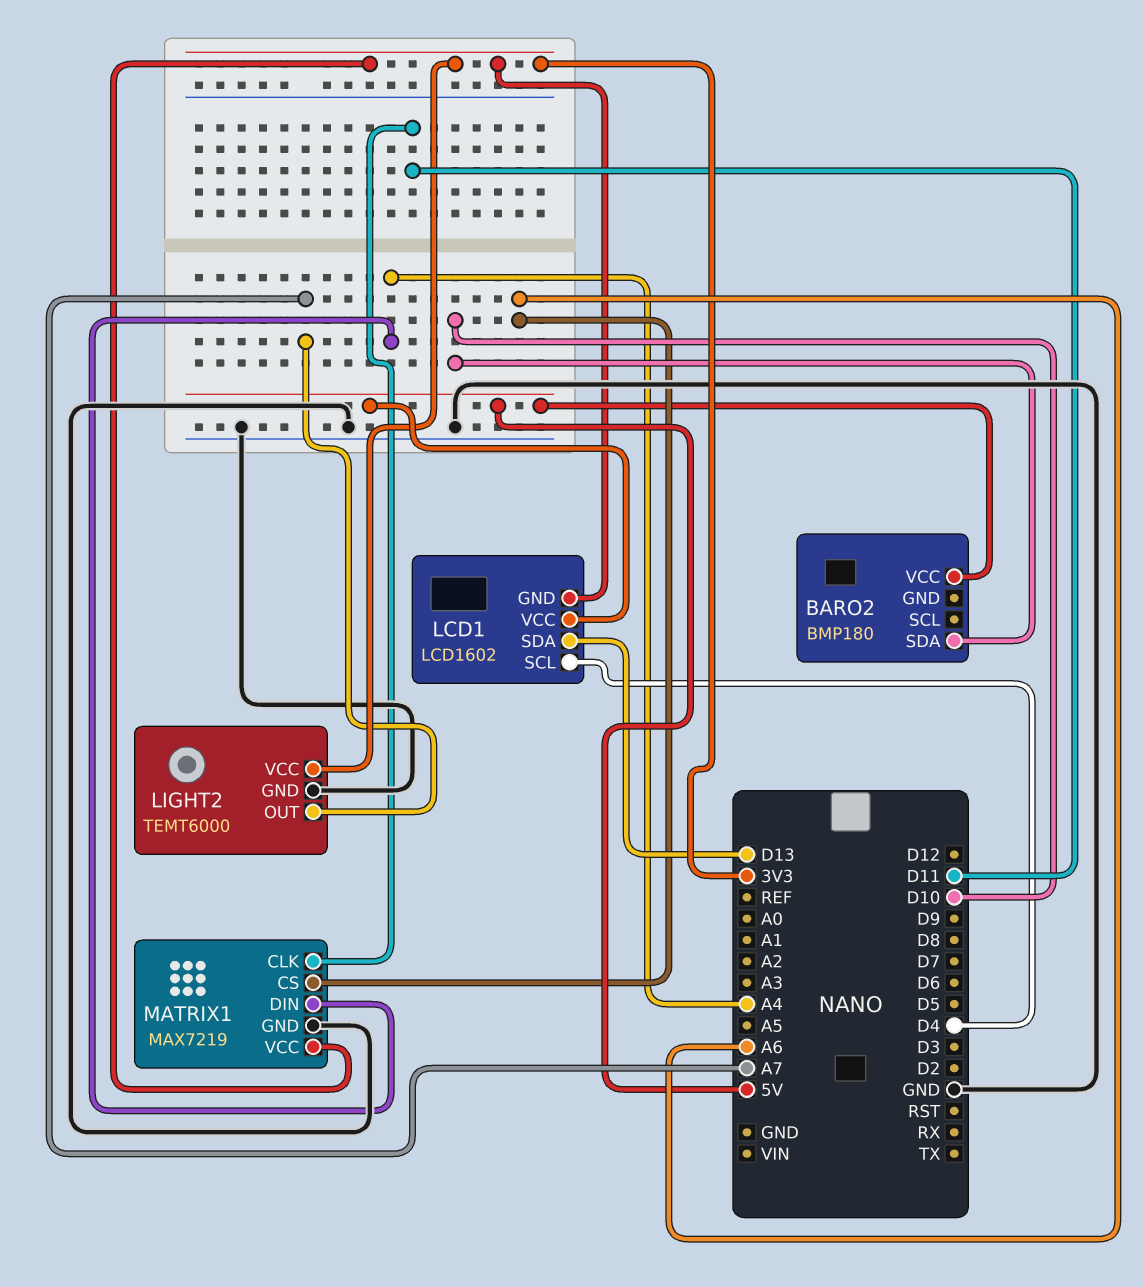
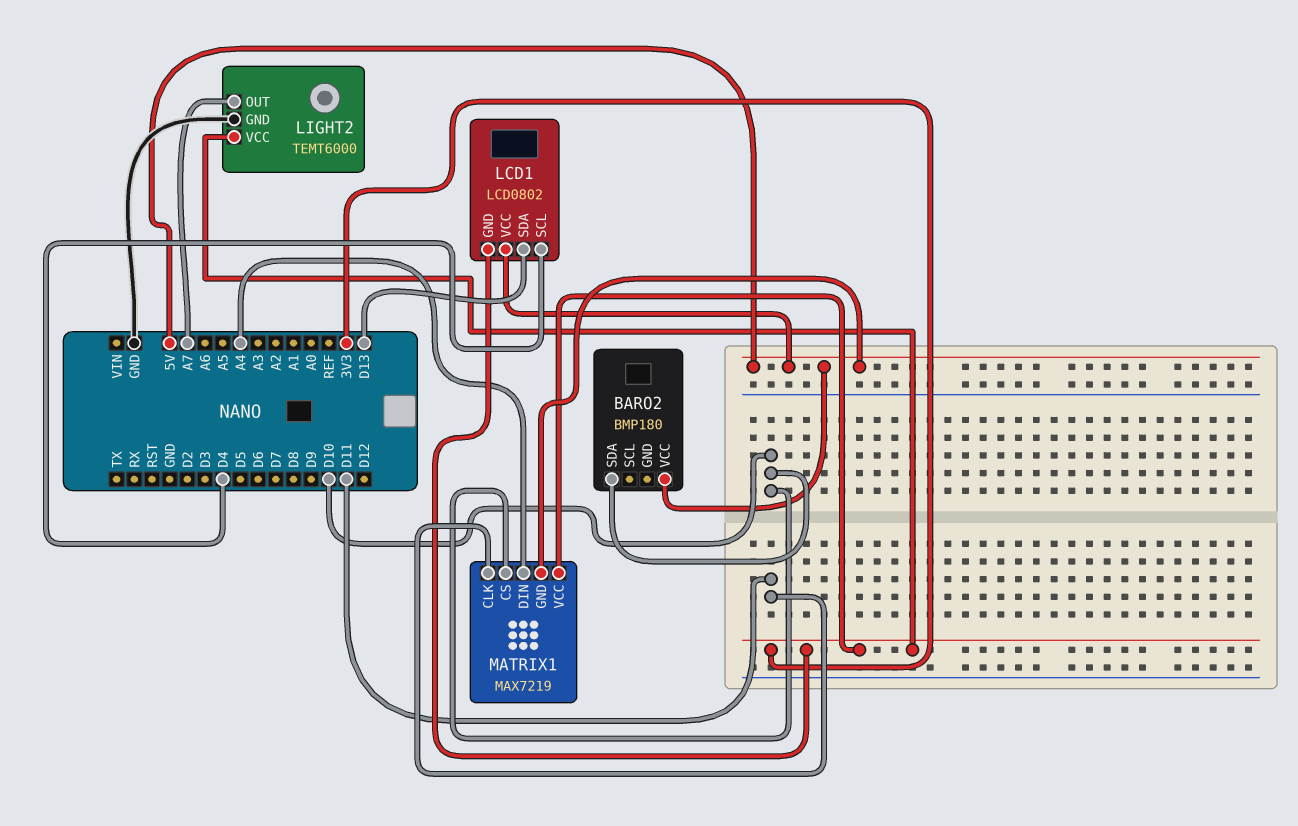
LCD1: LCD1602 -> LCD0802
MATRIX1 pin CS: A6 -> D10
MATRIX1 pin GND: GND -> 5V

